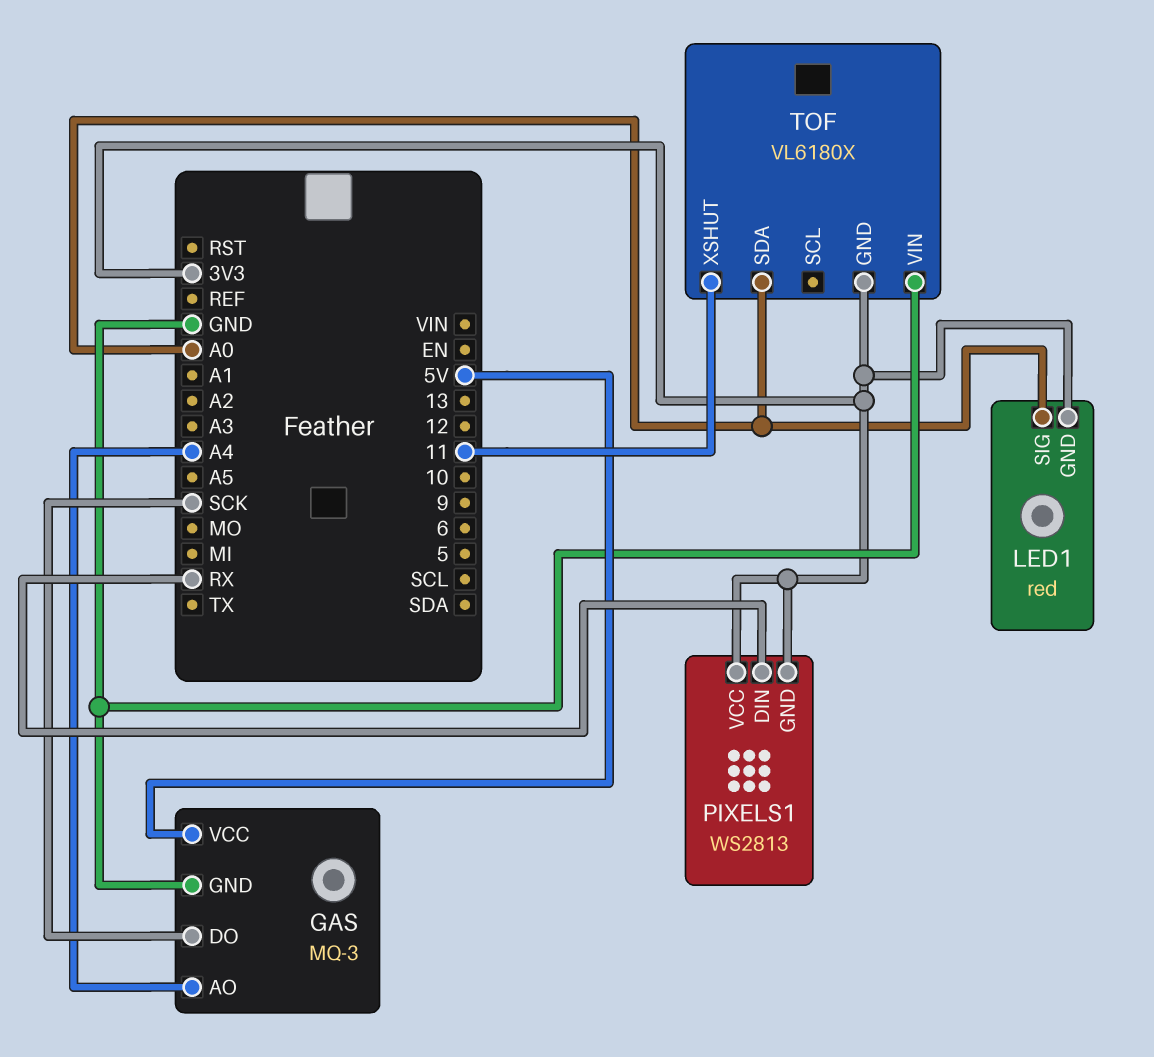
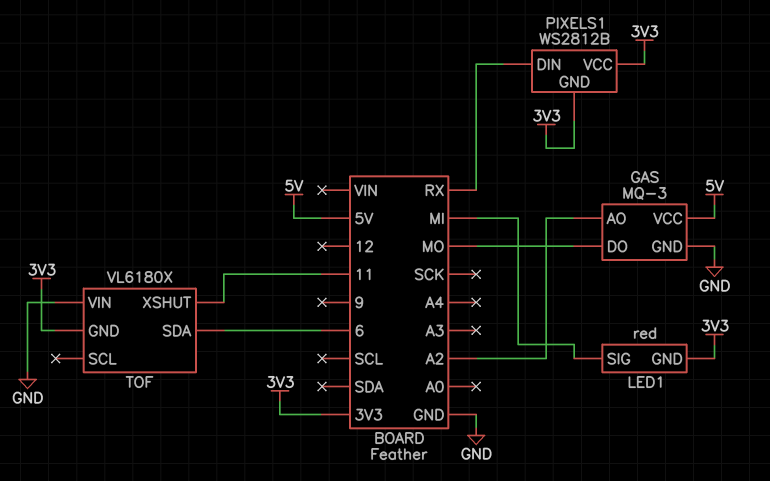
GAS pin AO: A4 -> A2
GAS pin DO: SCK -> MO
LED1 pin SIG: A0 -> MI
PIXELS1: WS2813 -> WS2812B
TOF pin SDA: A0 -> 6

